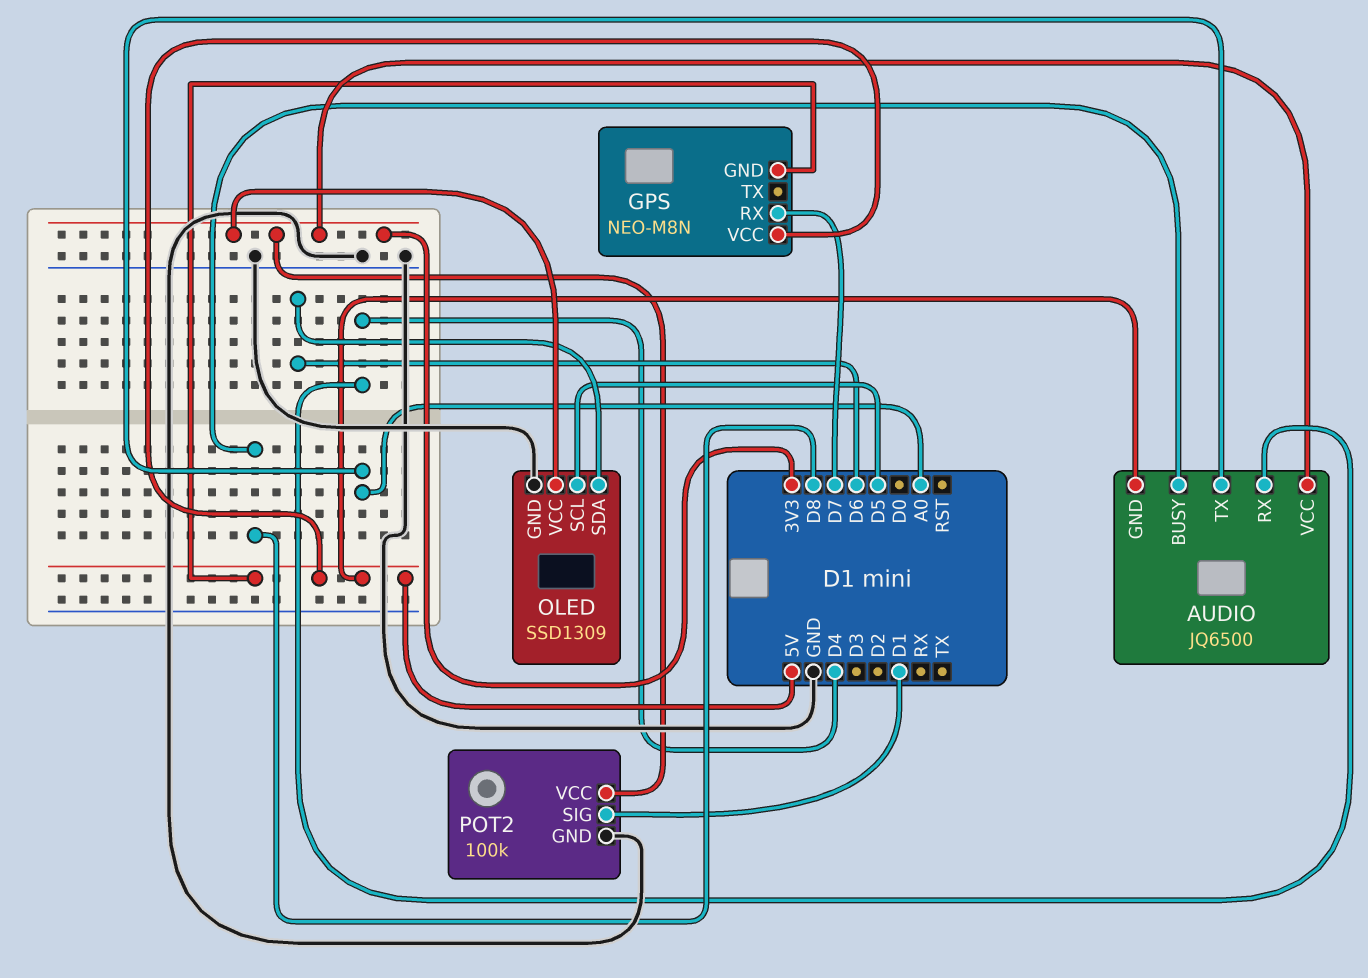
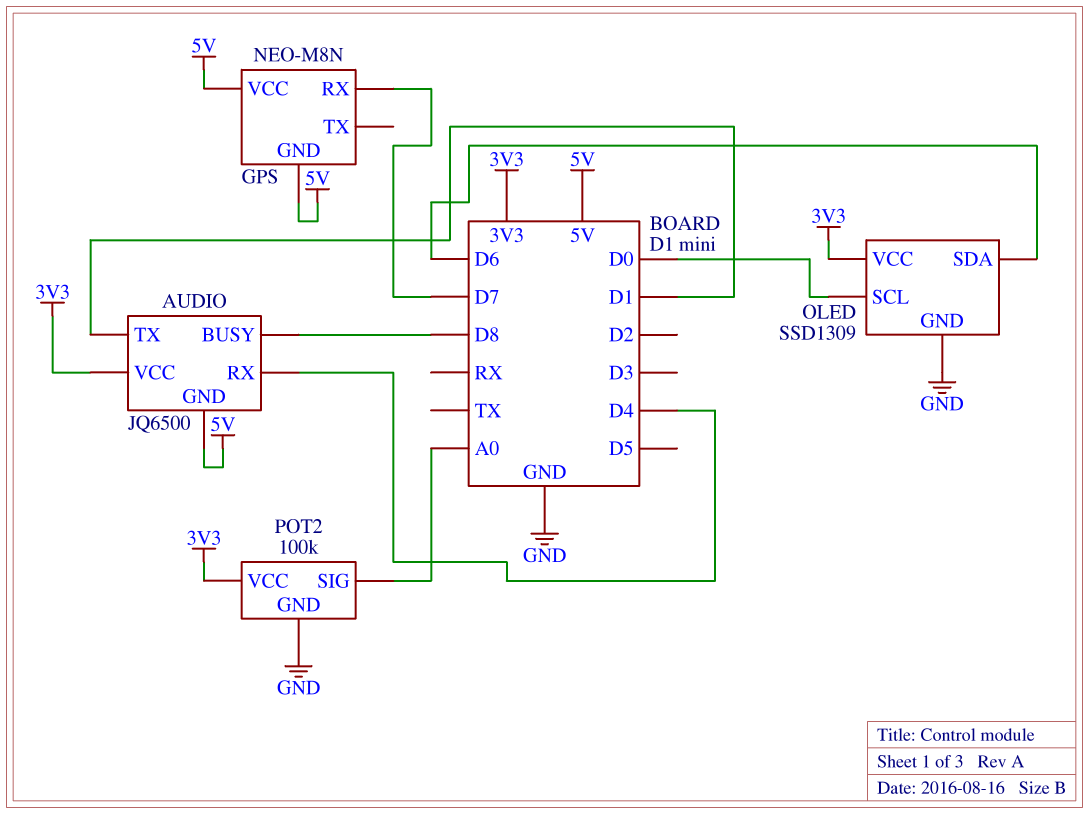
AUDIO pin TX: A0 -> D1
OLED pin SCL: D5 -> D0
POT2 pin SIG: D1 -> A0

